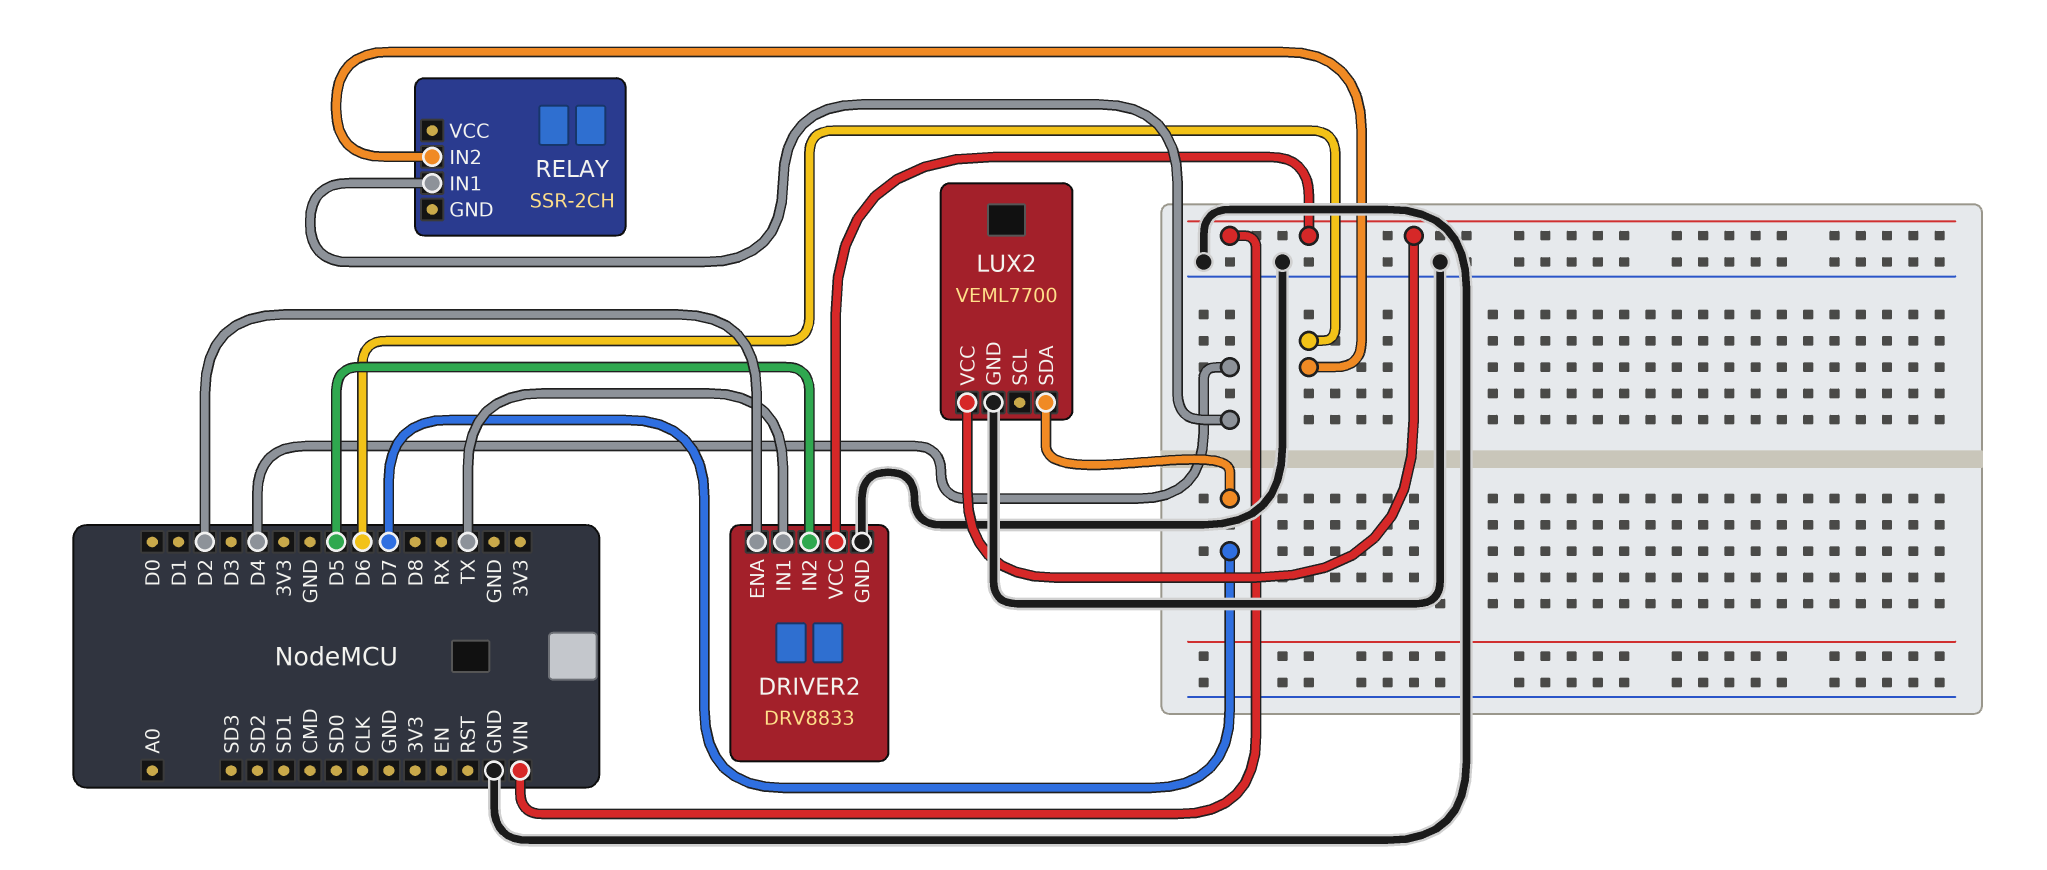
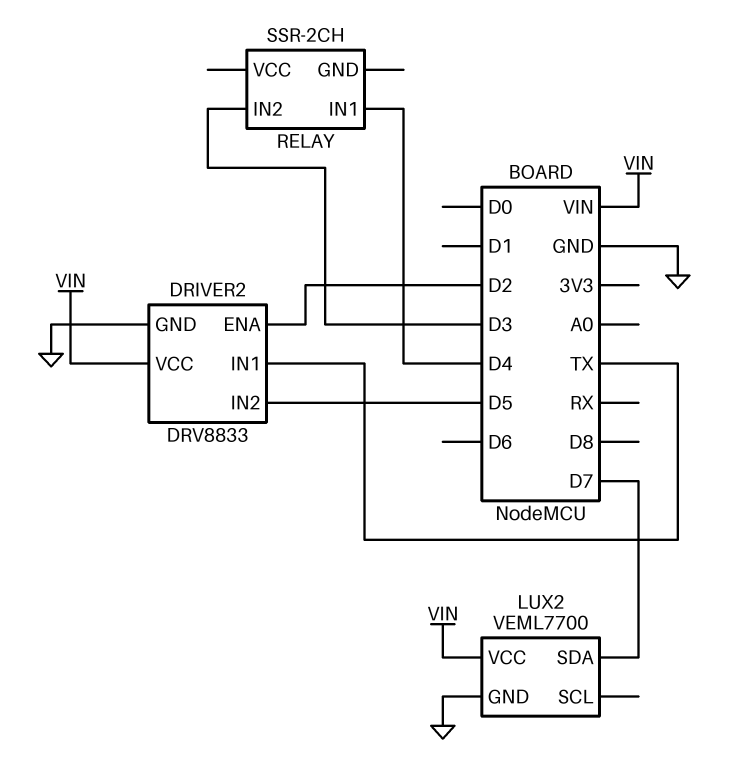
RELAY pin IN2: D6 -> D3

